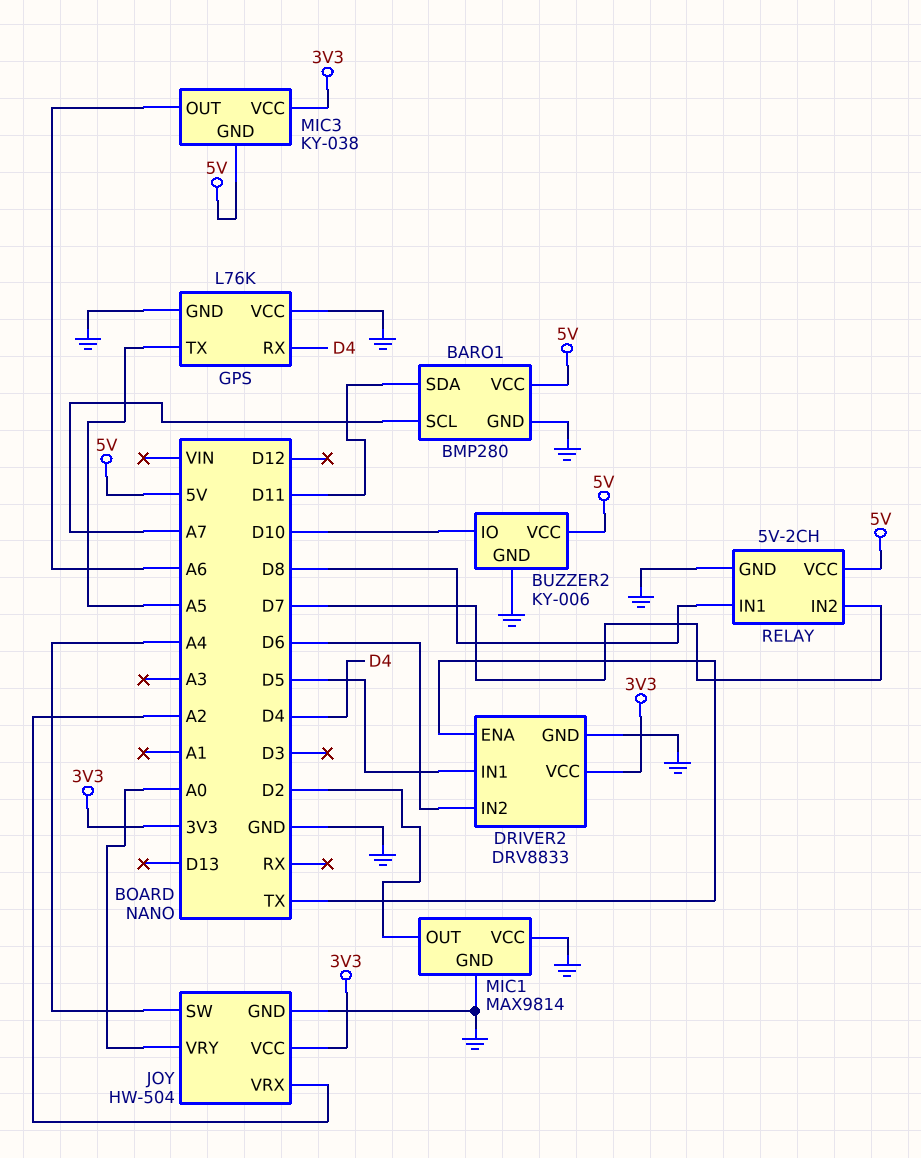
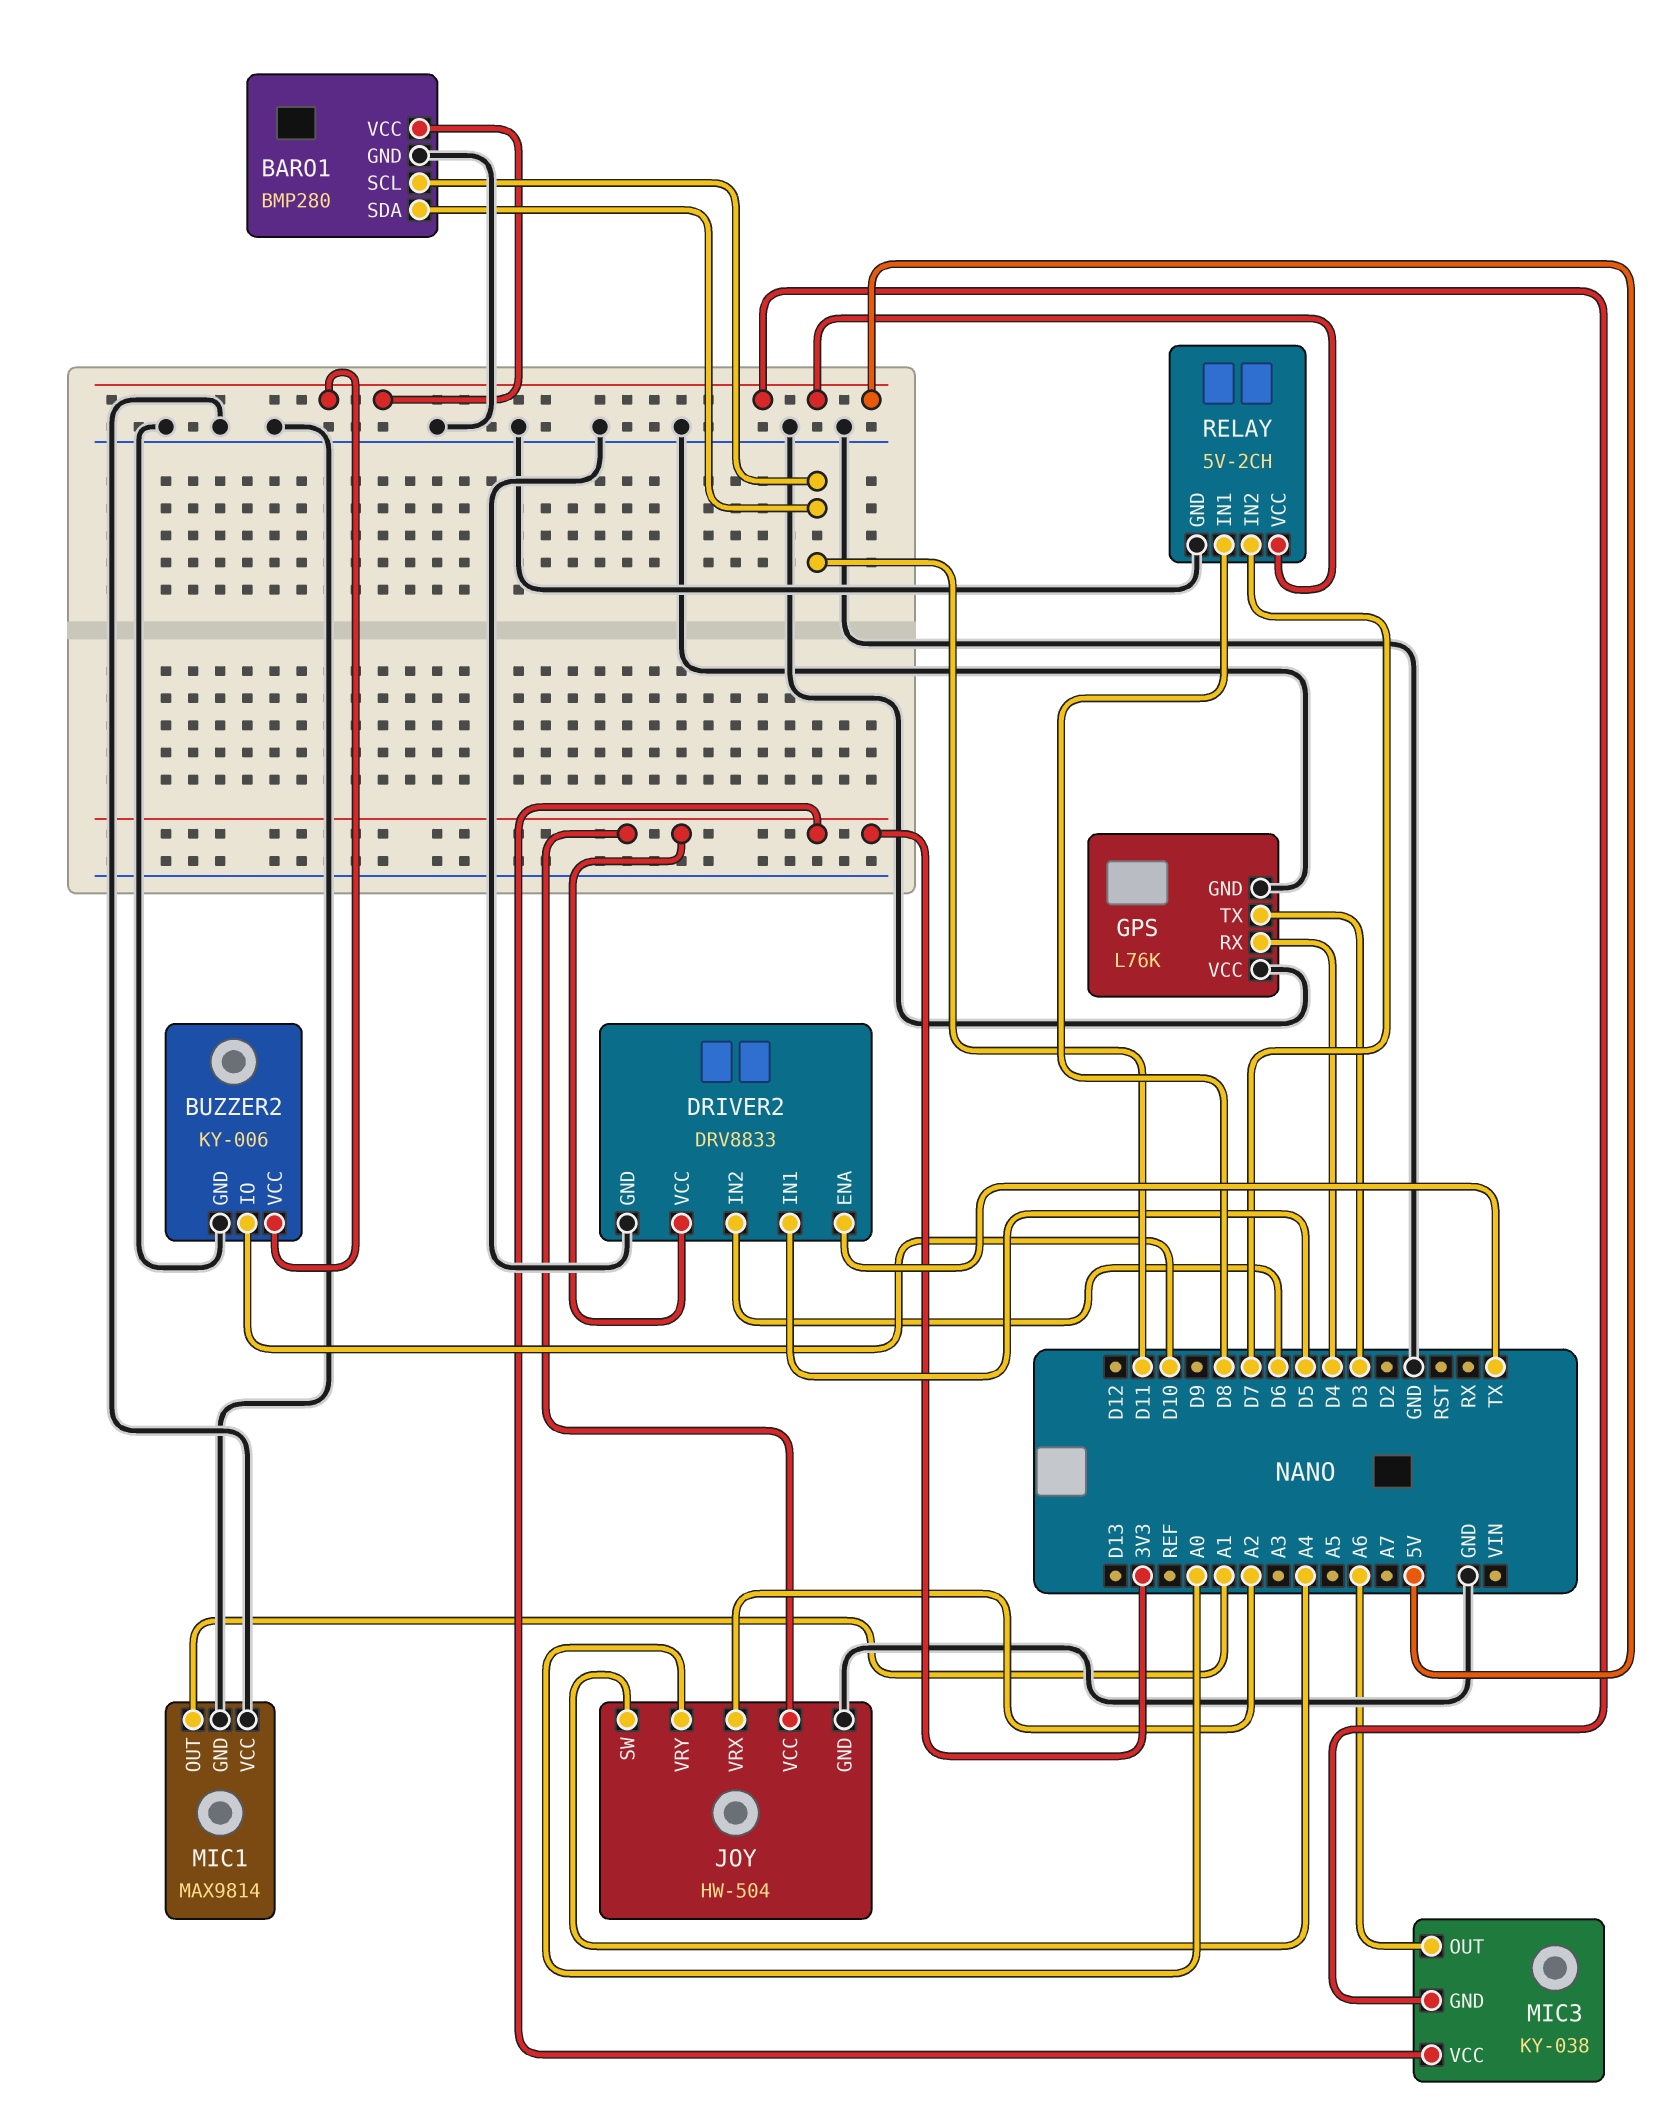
BARO1 pin SCL: A7 -> D11
GPS pin TX: A5 -> D3
MIC1 pin OUT: D2 -> A1

